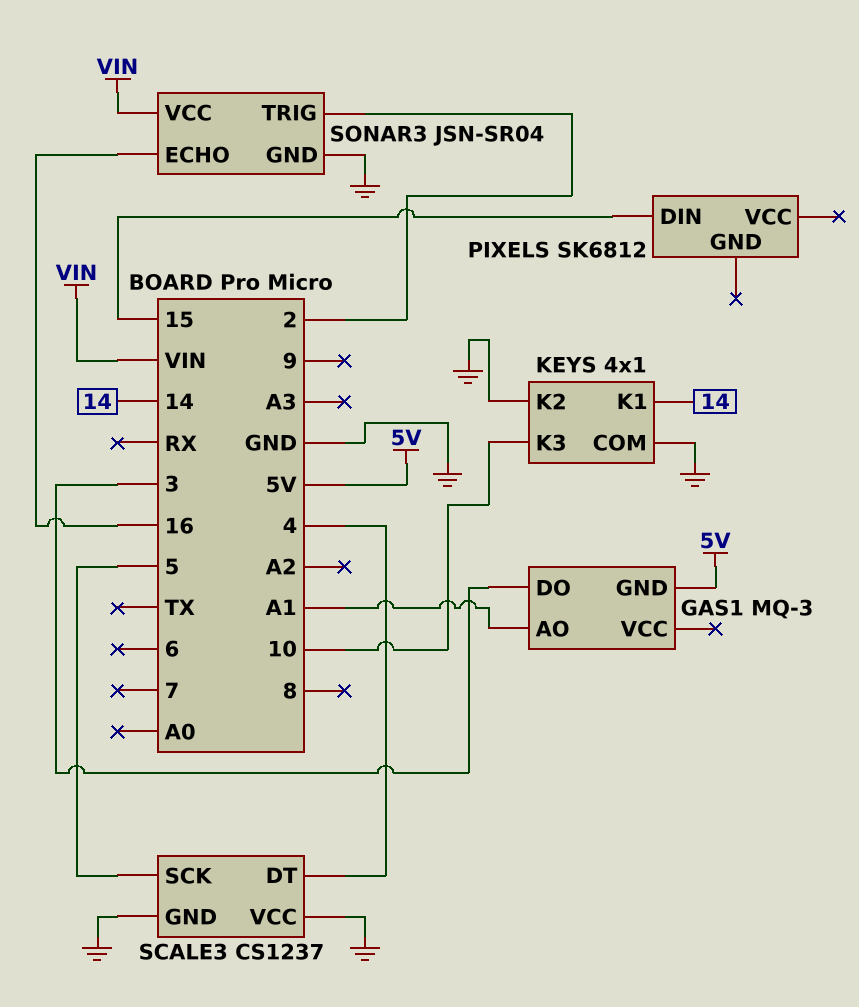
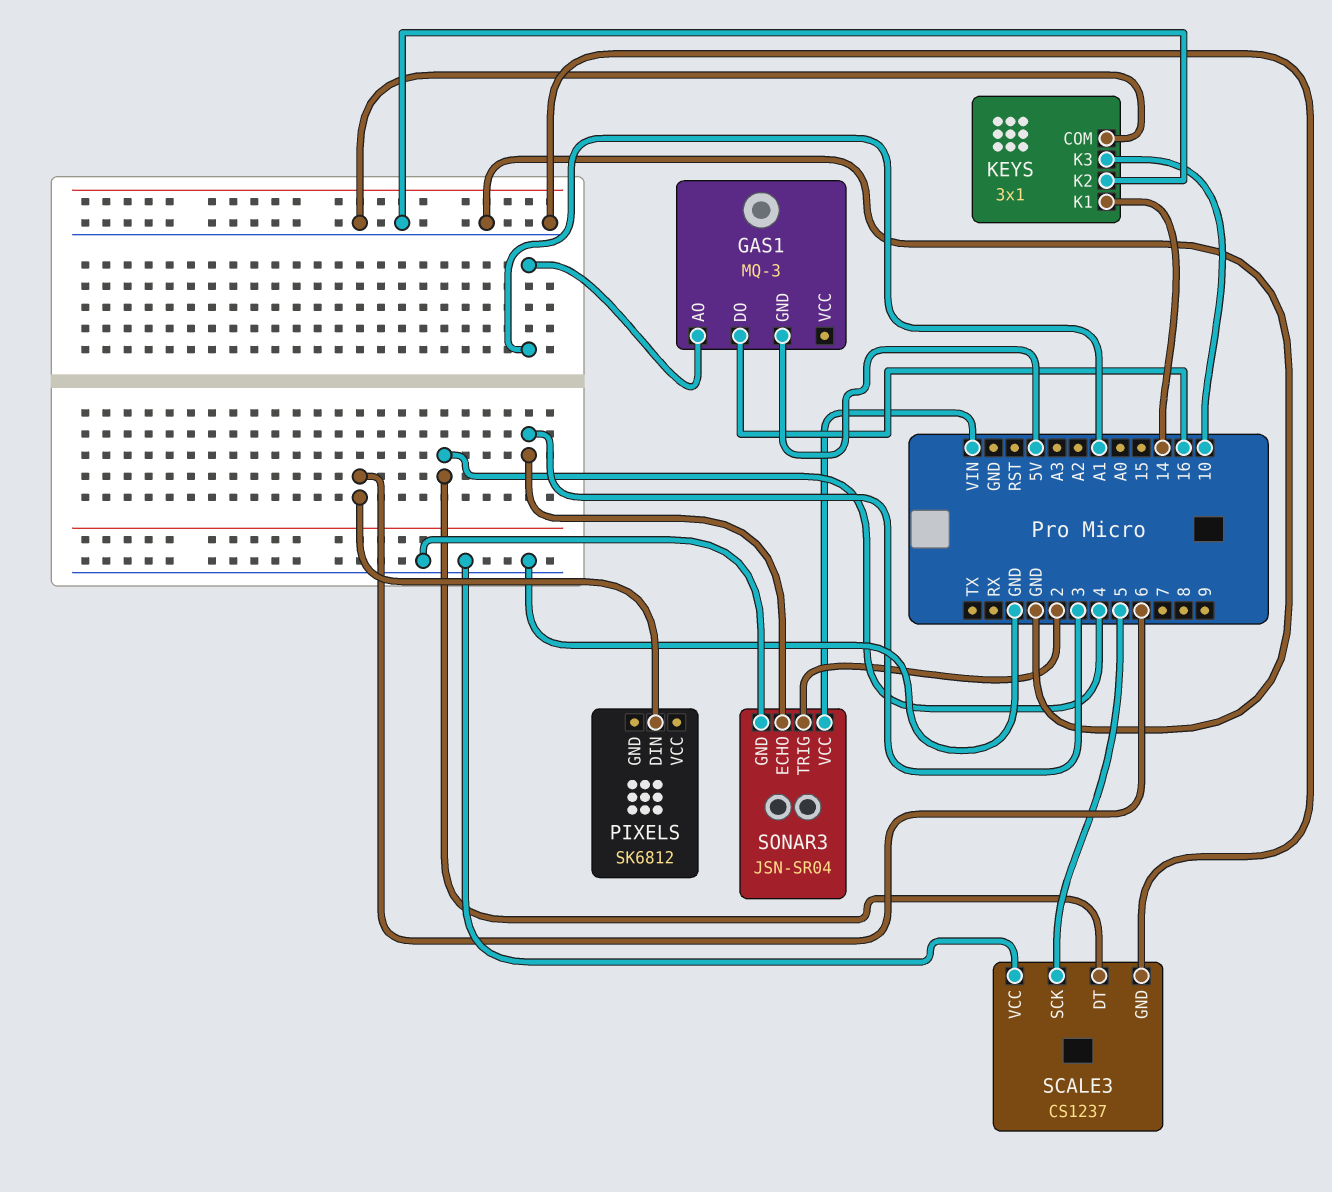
GAS1 pin DO: 3 -> 16
KEYS: 4x1 -> 3x1
PIXELS pin DIN: 15 -> 6
SONAR3 pin ECHO: 16 -> 3

